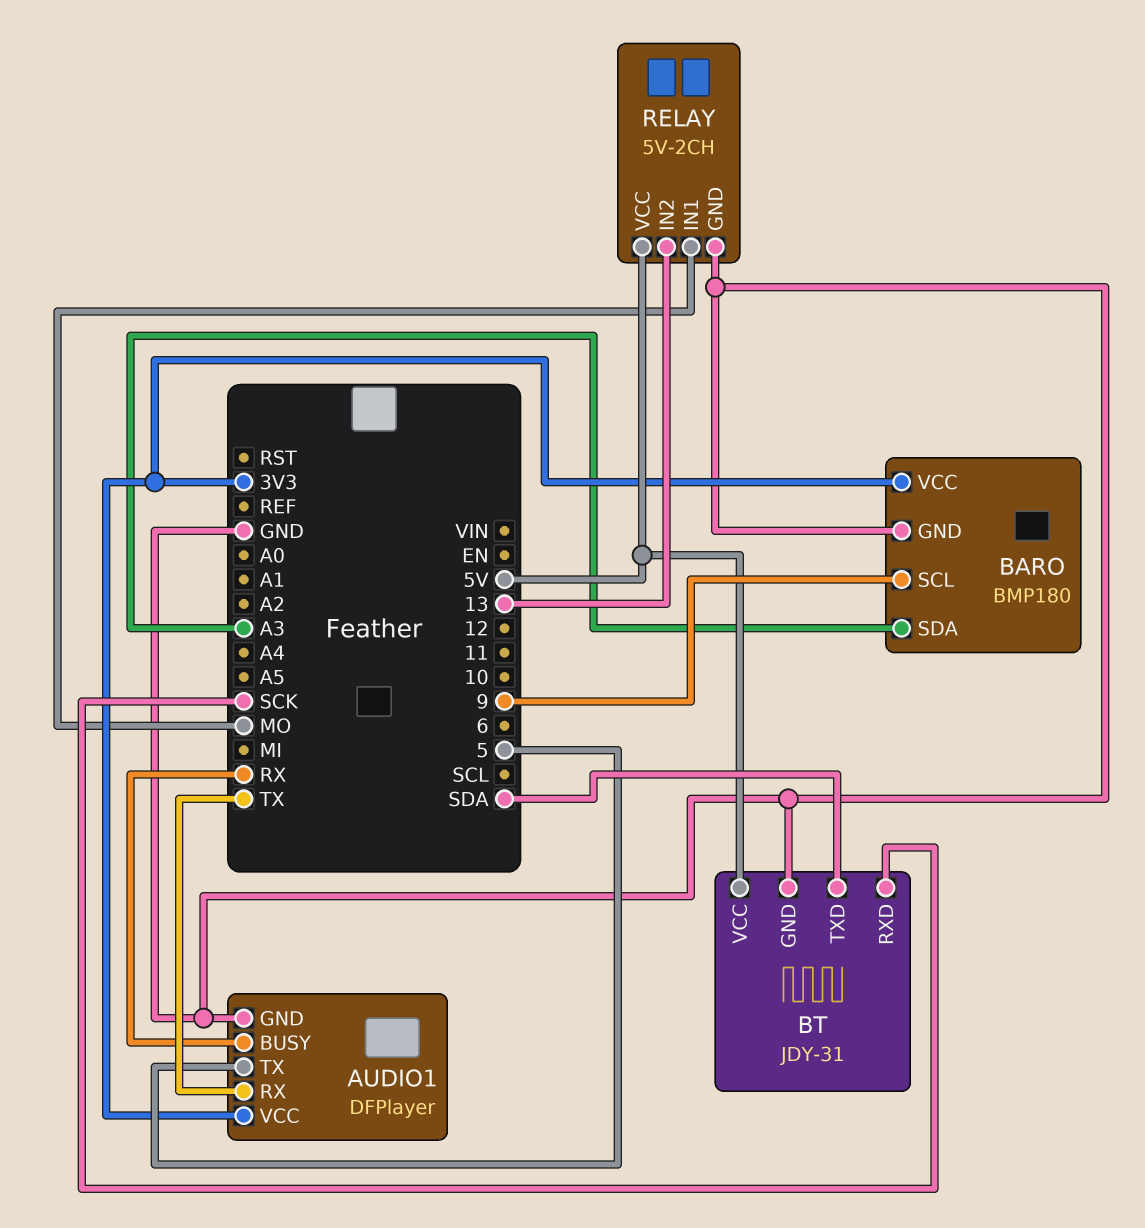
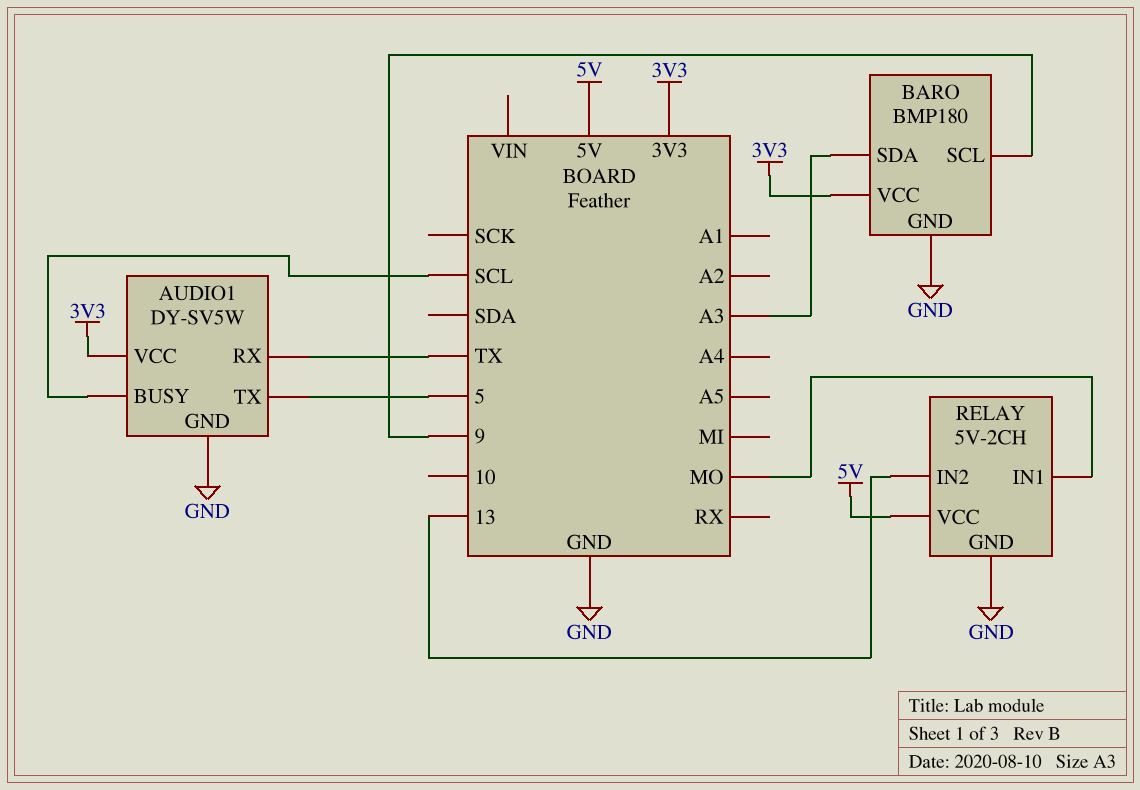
AUDIO1: DFPlayer -> DY-SV5W
AUDIO1 pin BUSY: RX -> SCL
BT: JDY-31 -> none
BT pin GND: GND -> none
BT pin RXD: SCK -> none
BT pin TXD: SDA -> none
BT pin VCC: 5V -> none

